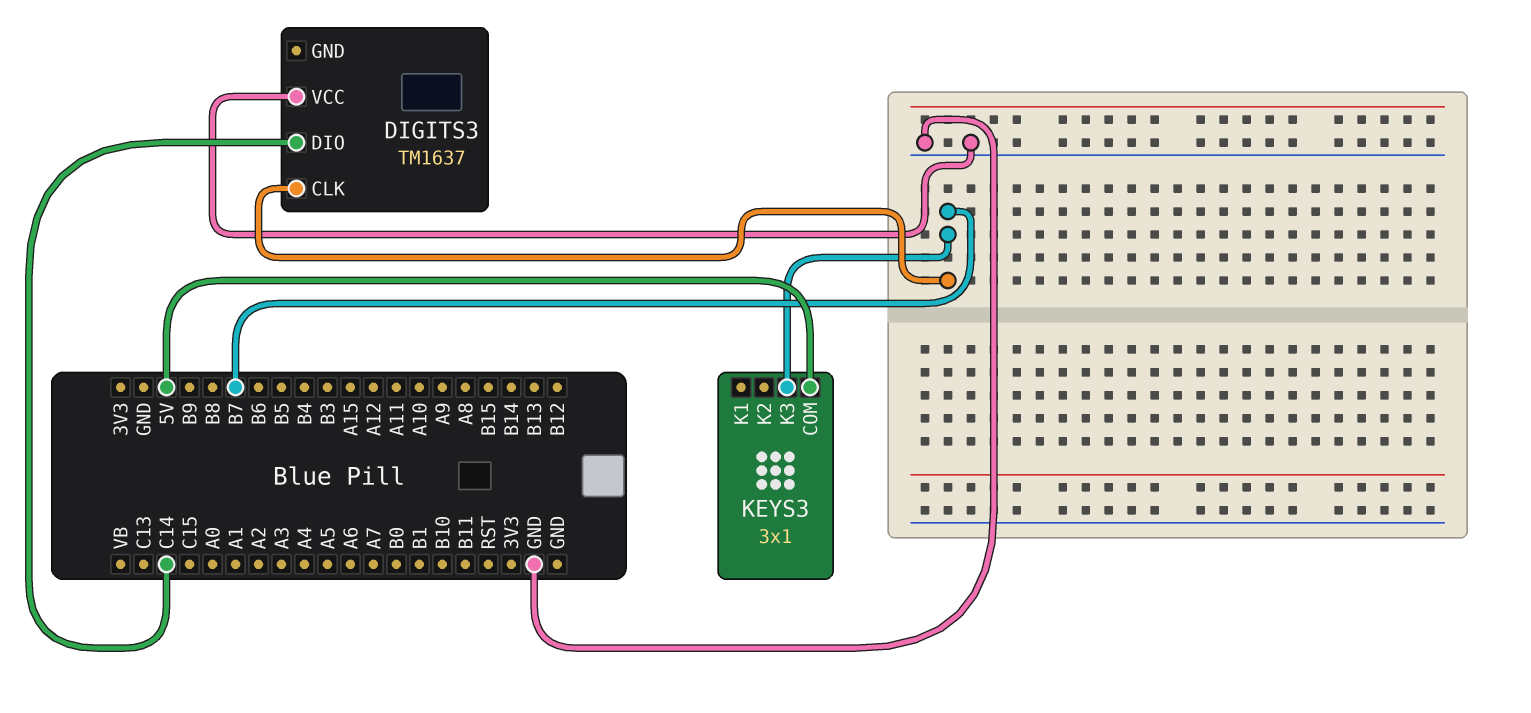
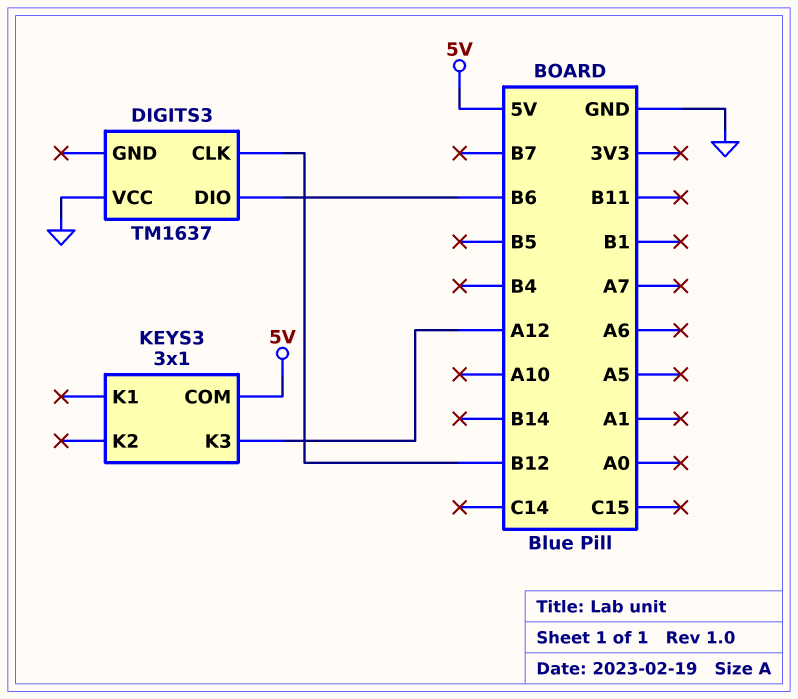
DIGITS3 pin CLK: B7 -> B12
DIGITS3 pin DIO: C14 -> B6
KEYS3 pin K3: B7 -> A12

